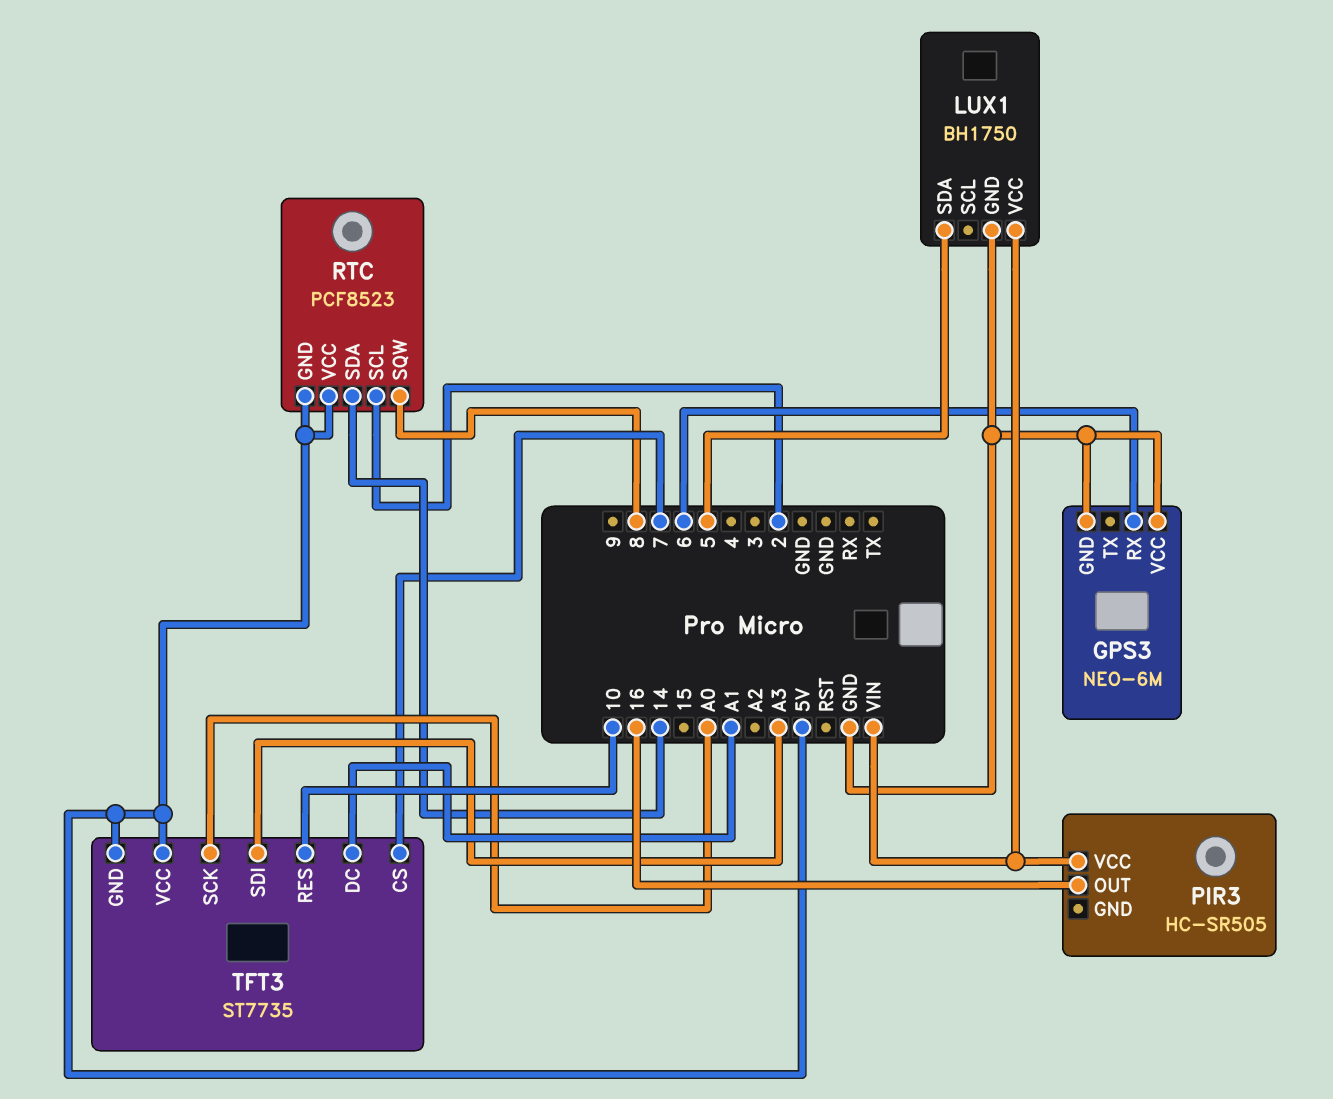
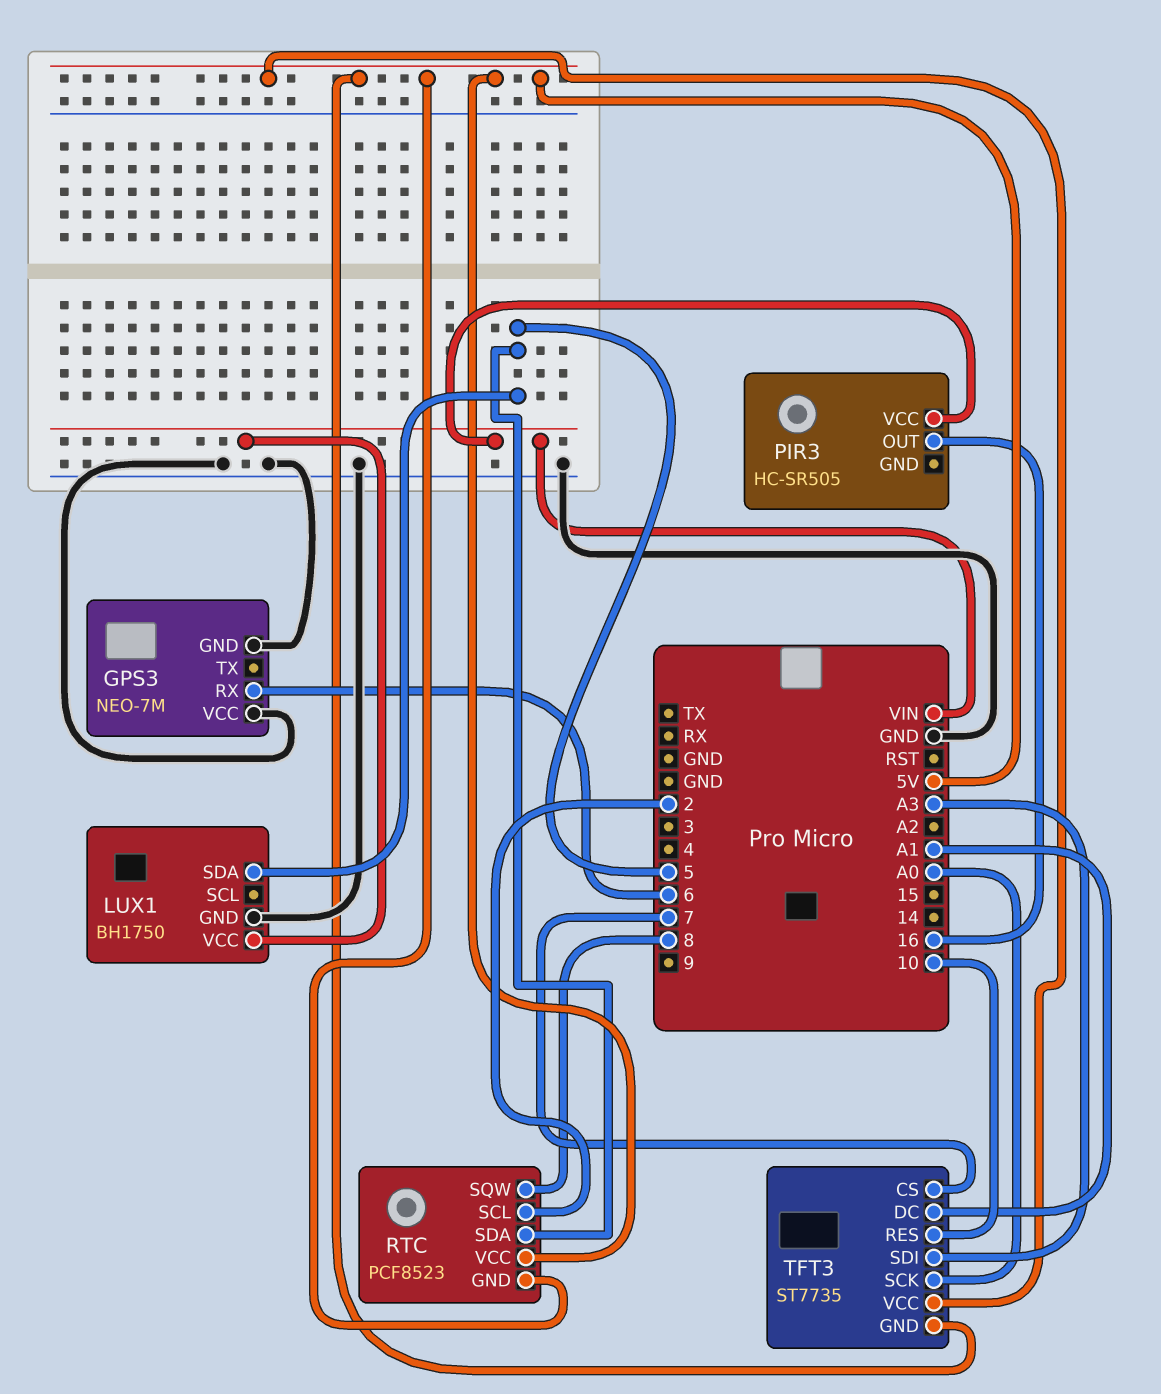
GPS3: NEO-6M -> NEO-7M
RTC pin SDA: 14 -> 5

